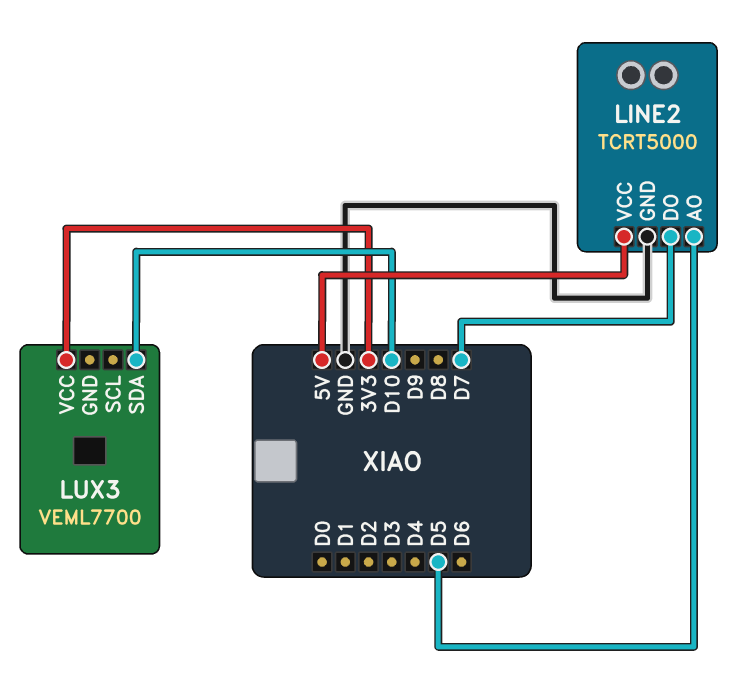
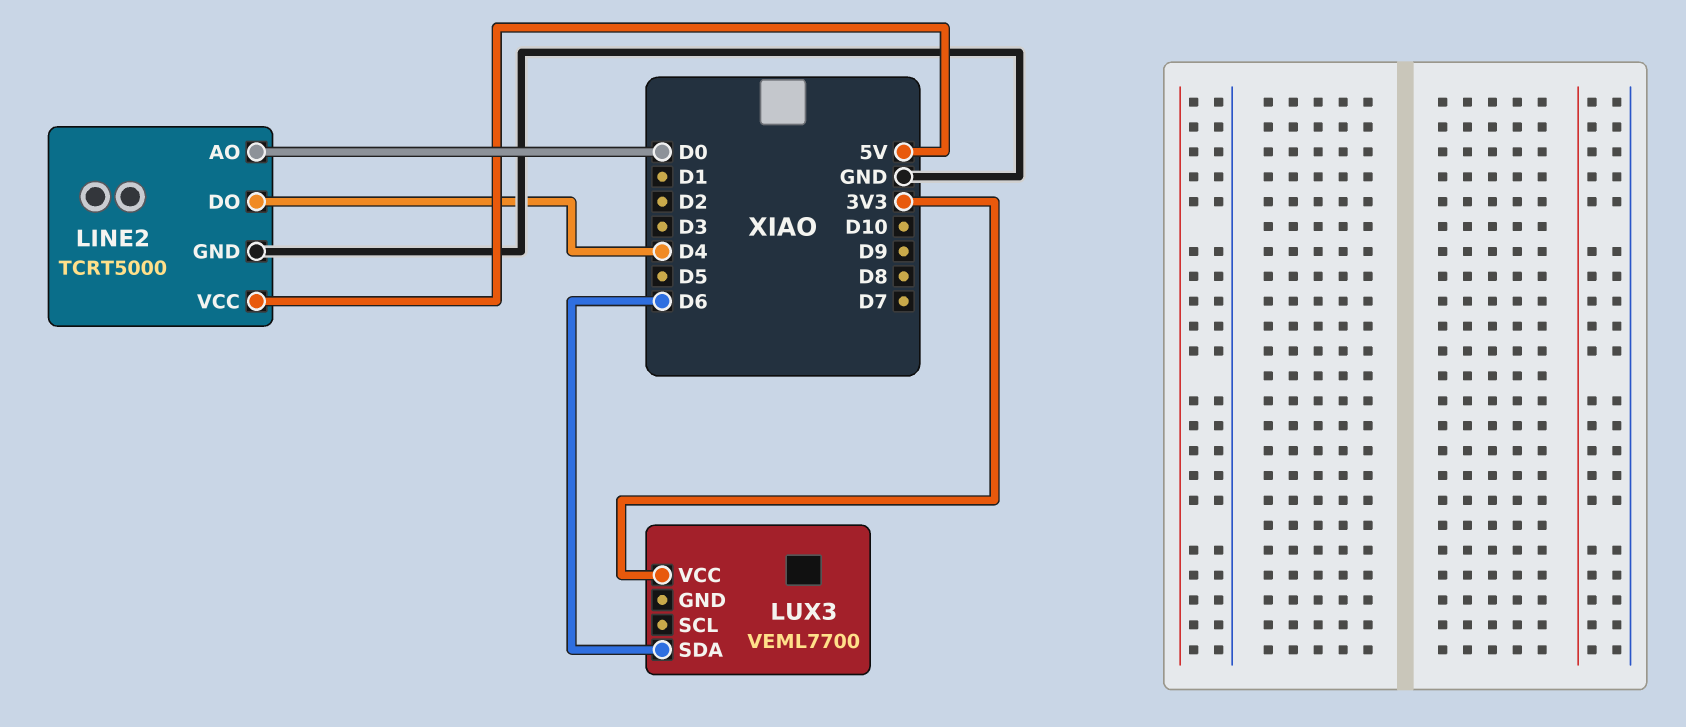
LINE2 pin AO: D5 -> D0
LINE2 pin DO: D7 -> D4
LUX3 pin SDA: D10 -> D6

